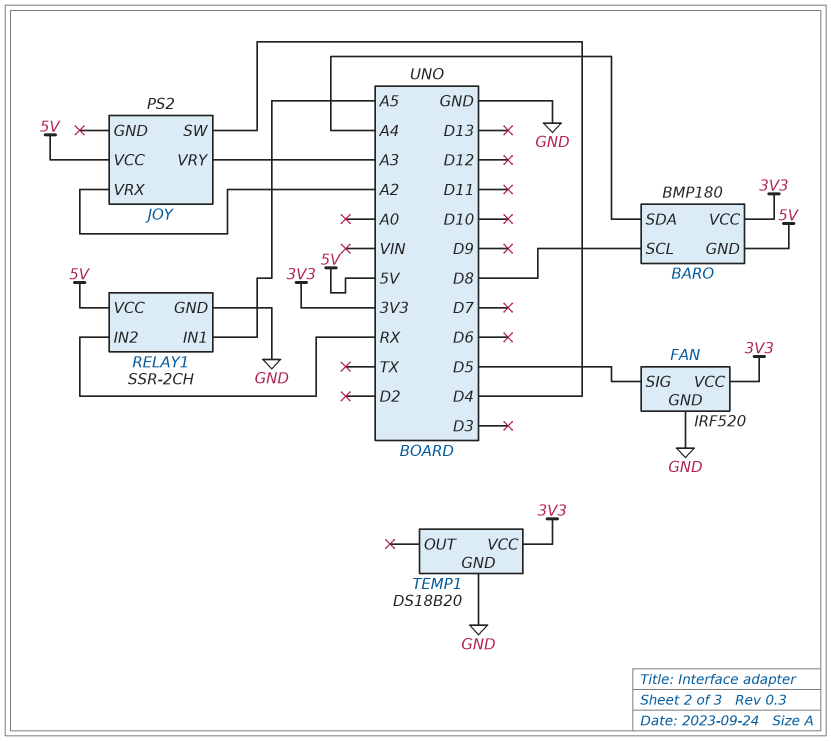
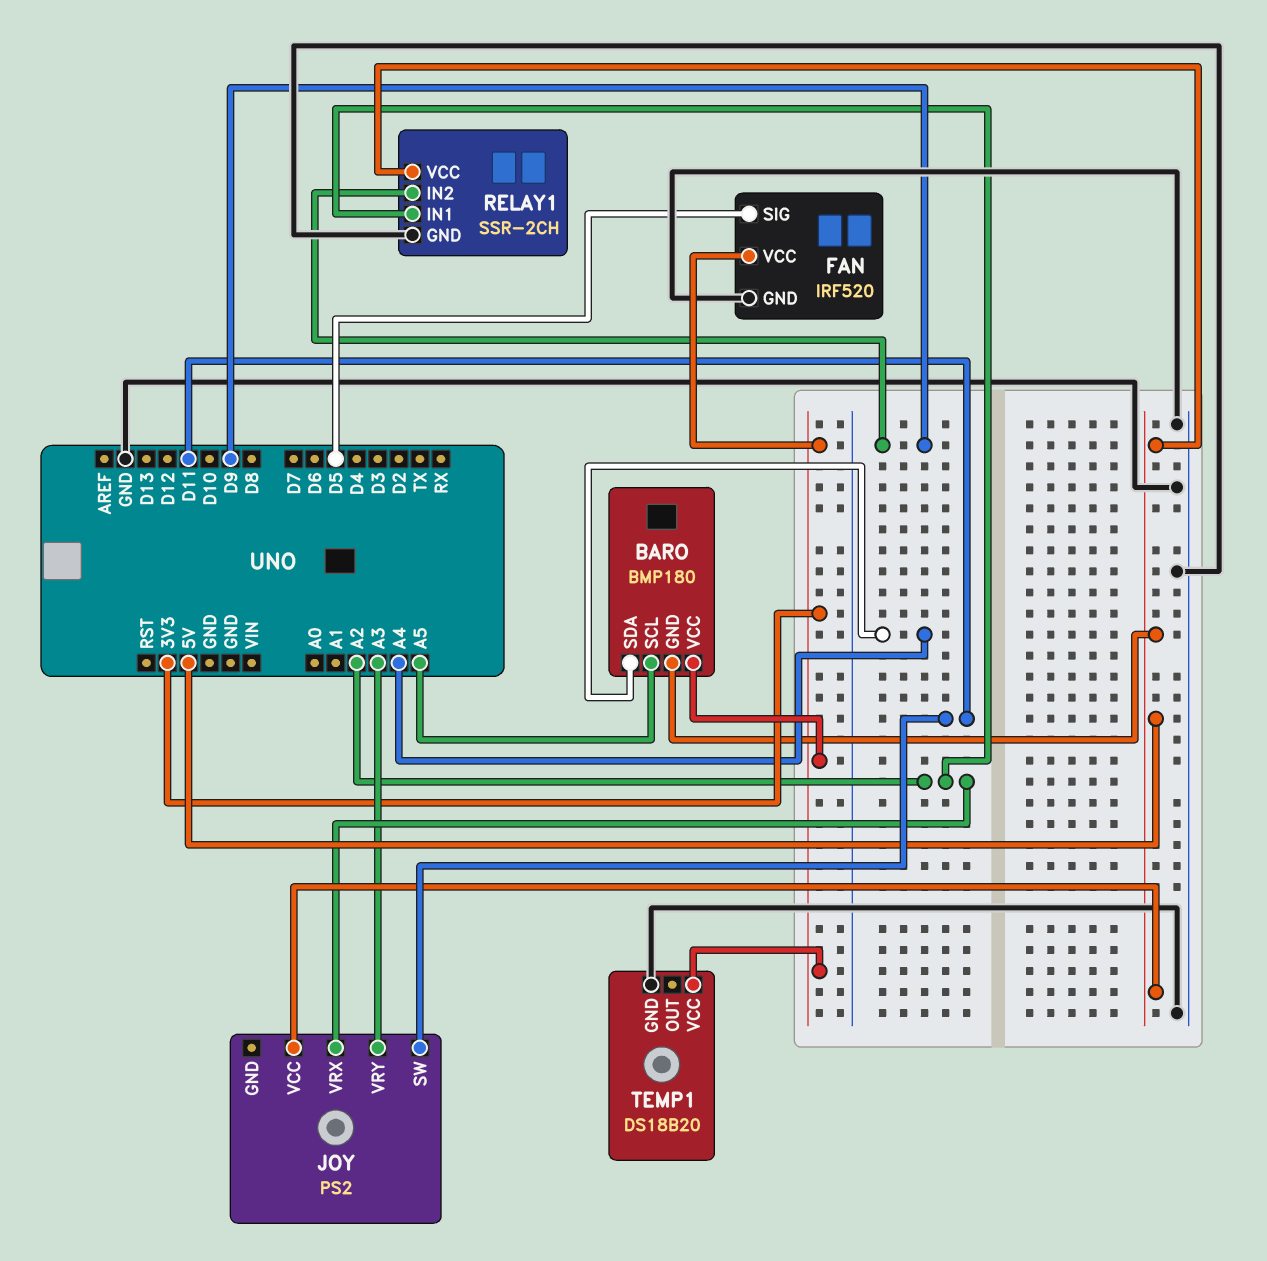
BARO pin SCL: D8 -> A5
JOY pin SW: D4 -> D11
RELAY1 pin IN1: A5 -> A2
RELAY1 pin IN2: RX -> D9

